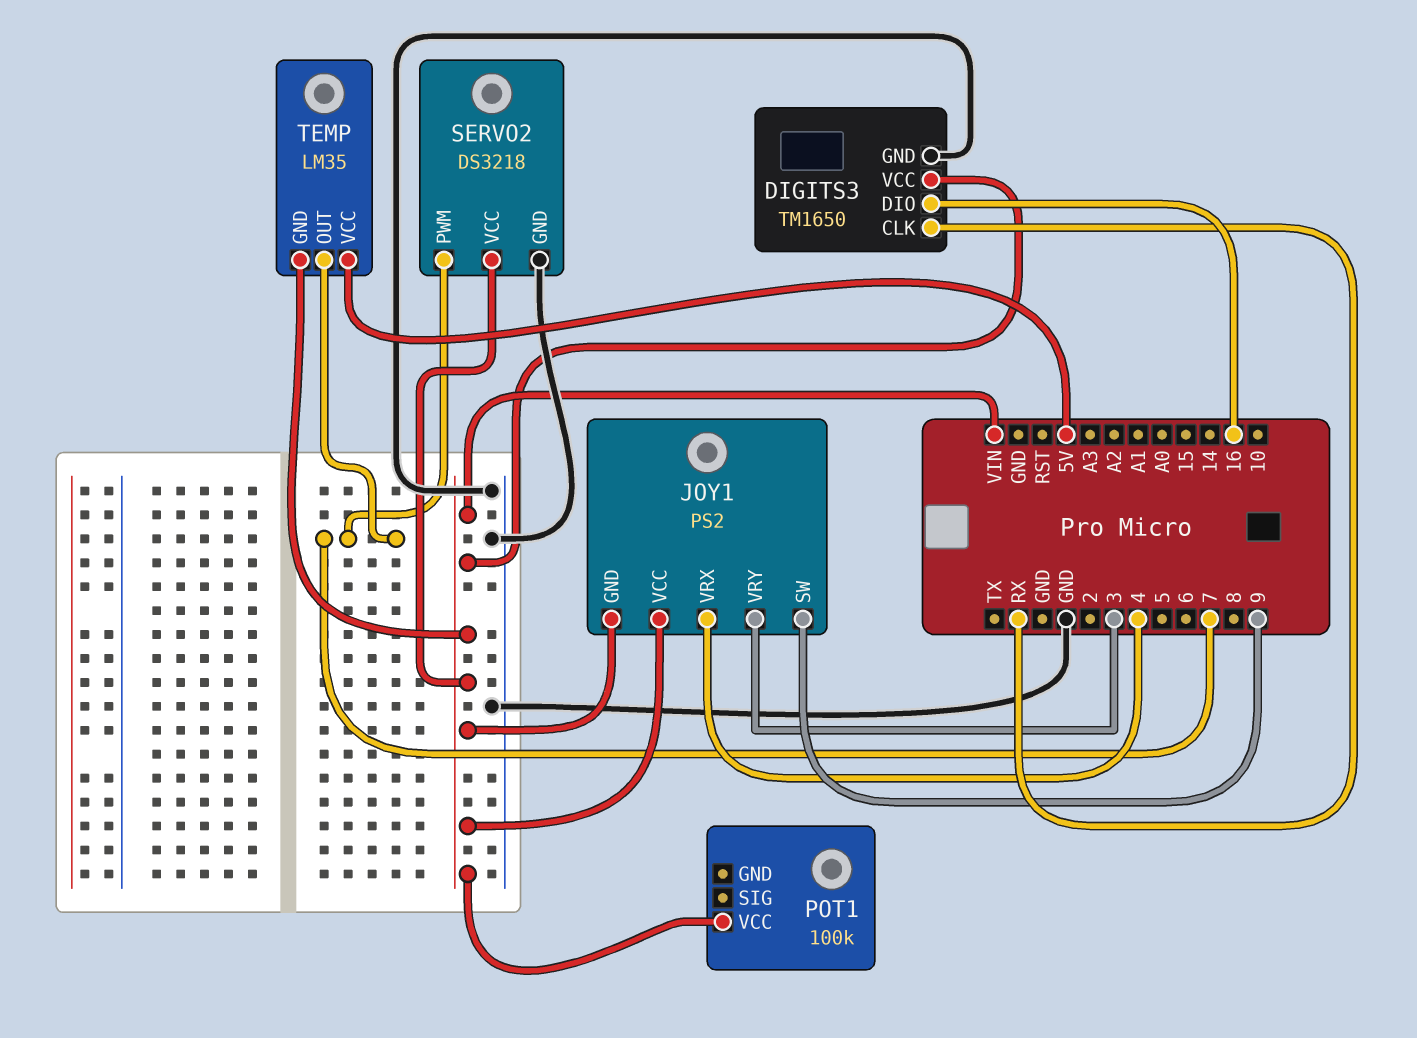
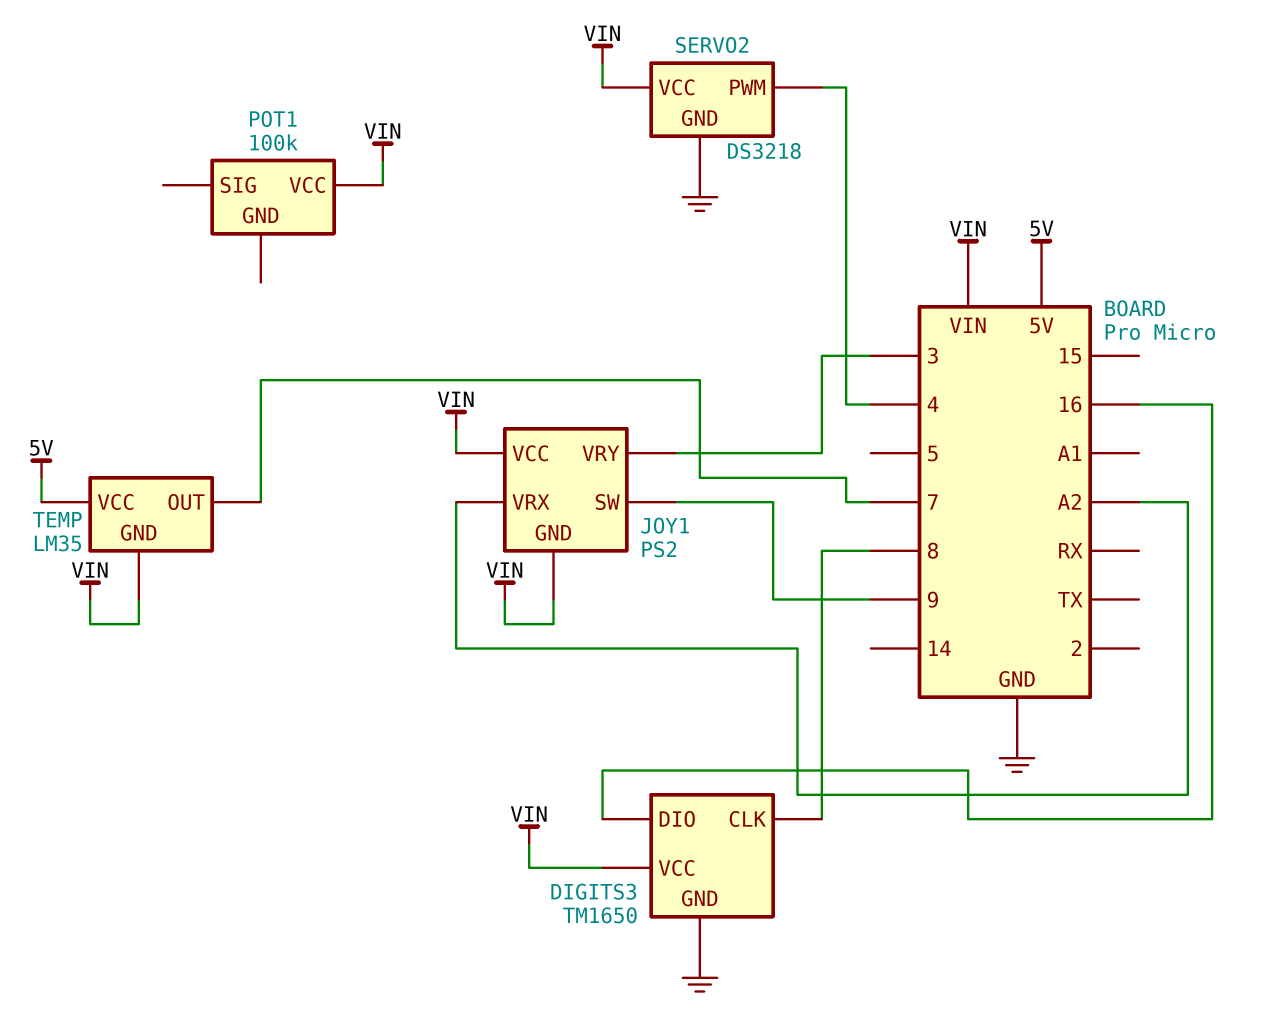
DIGITS3 pin CLK: RX -> 8
JOY1 pin VRX: 4 -> A2
SERVO2 pin PWM: 7 -> 4

